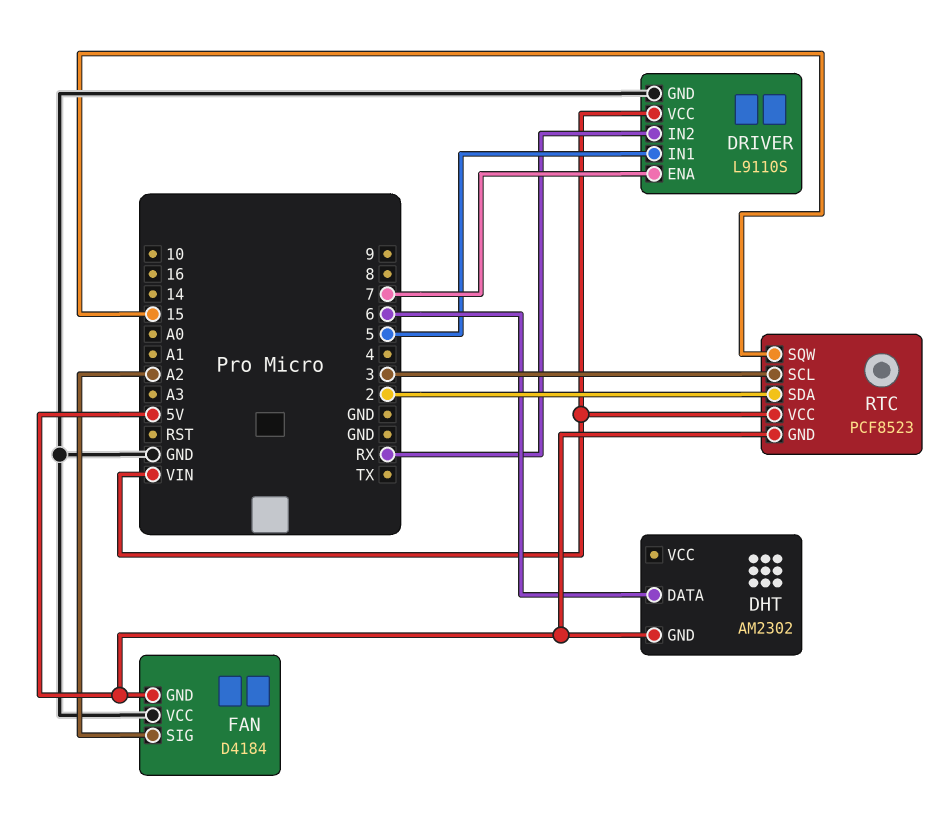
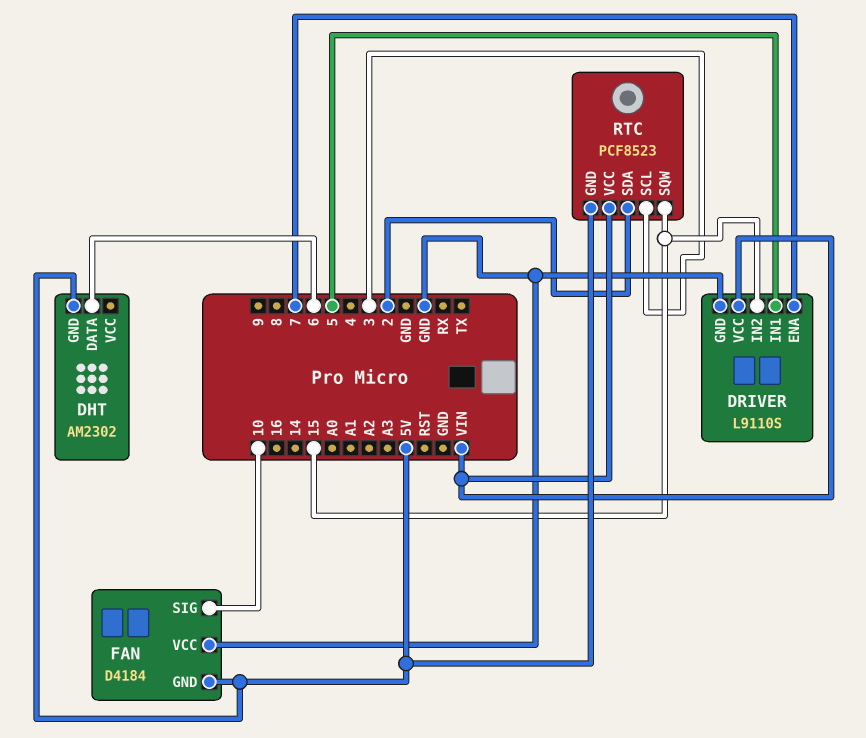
DRIVER pin IN2: RX -> 15
FAN pin SIG: A2 -> 10

